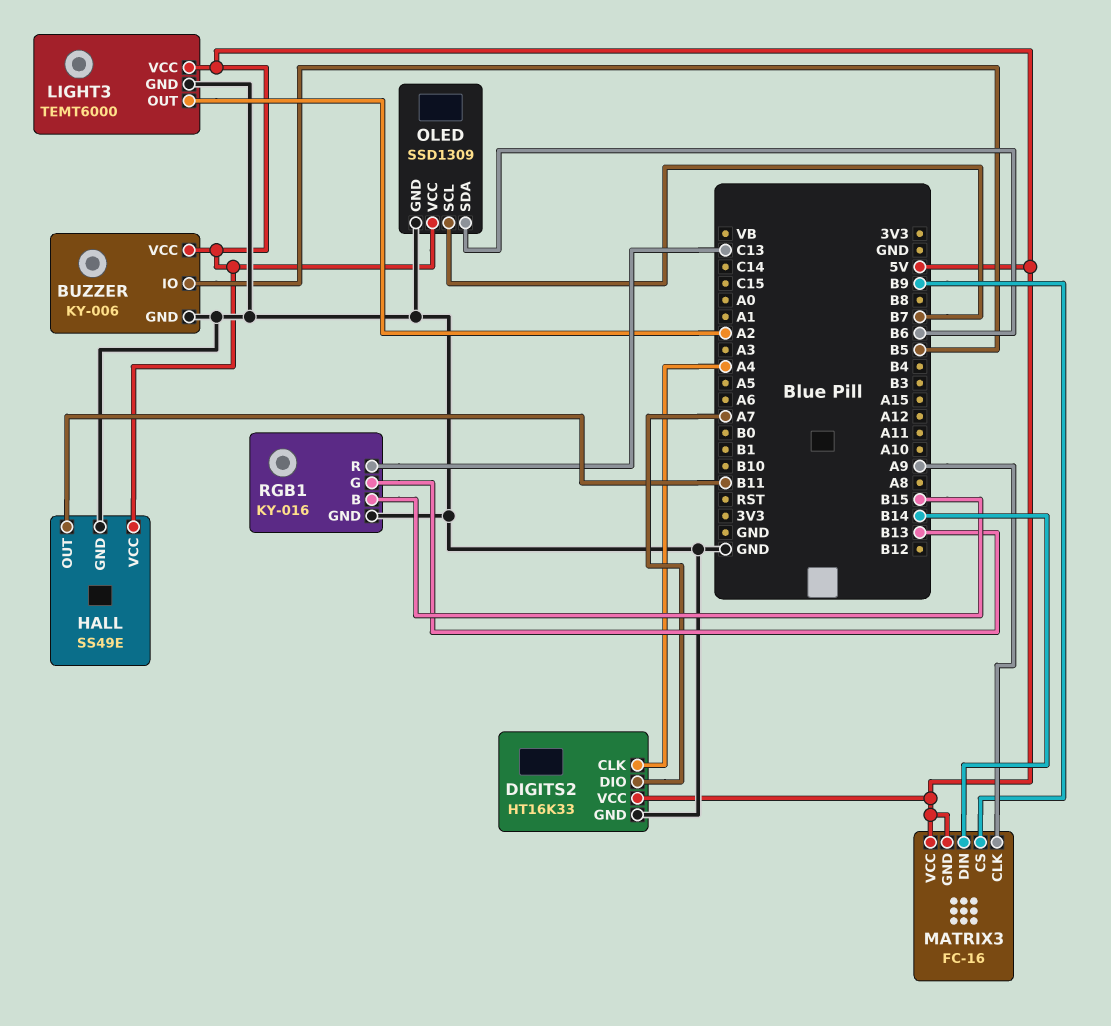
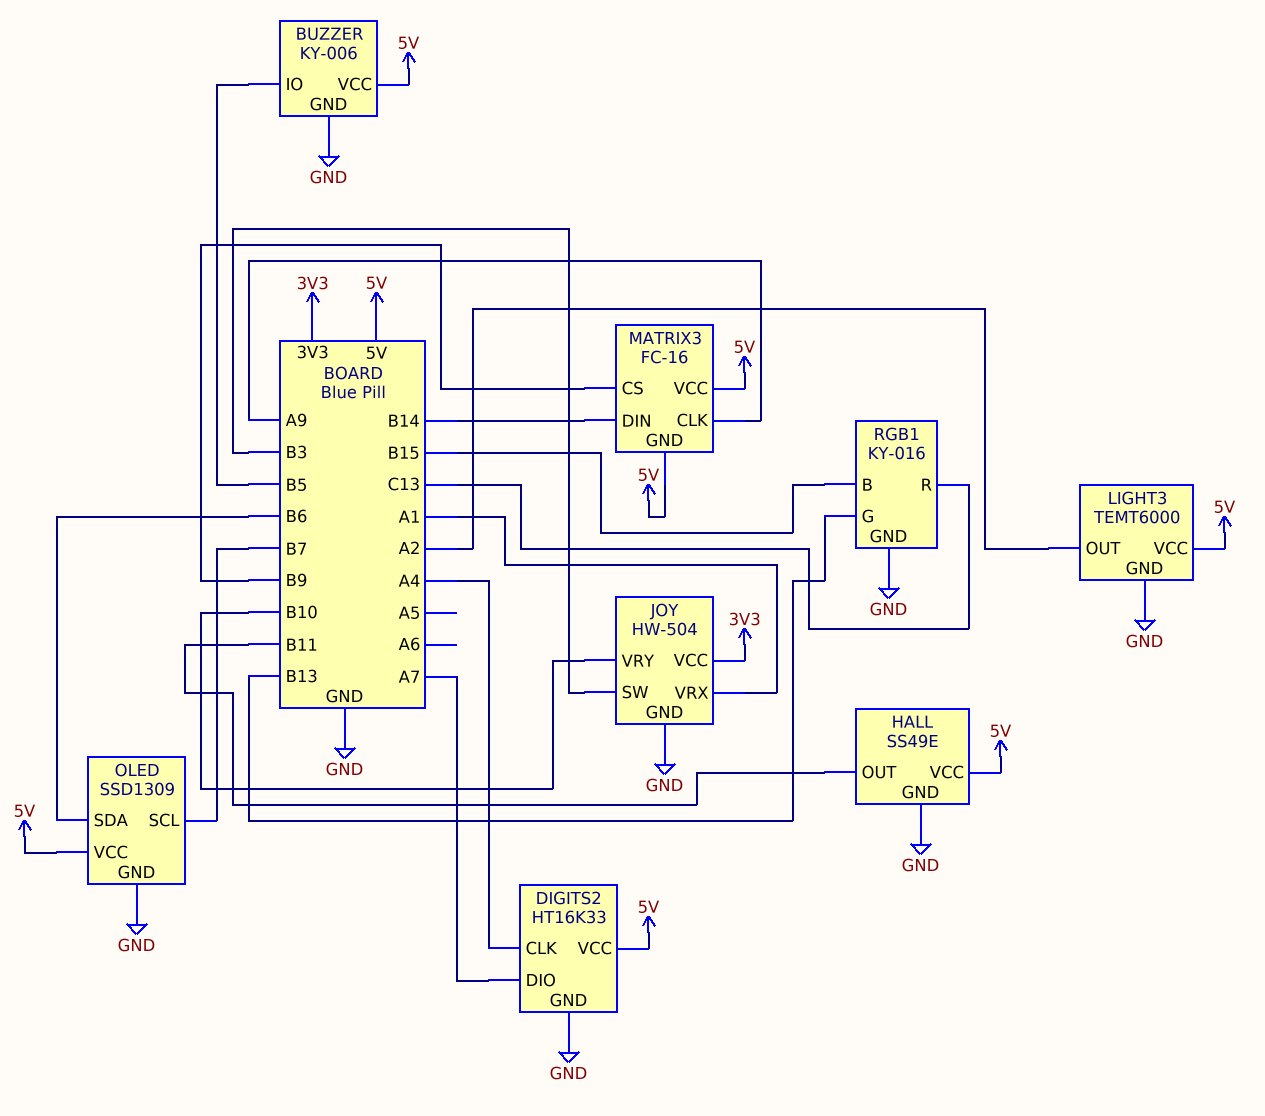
JOY: none -> HW-504
JOY pin GND: none -> GND
JOY pin SW: none -> B3
JOY pin VCC: none -> 3V3
JOY pin VRX: none -> A1
JOY pin VRY: none -> B10

